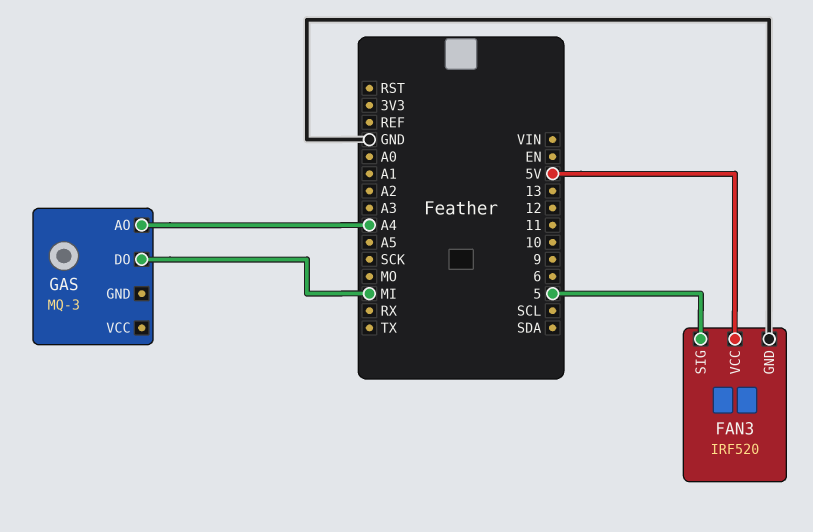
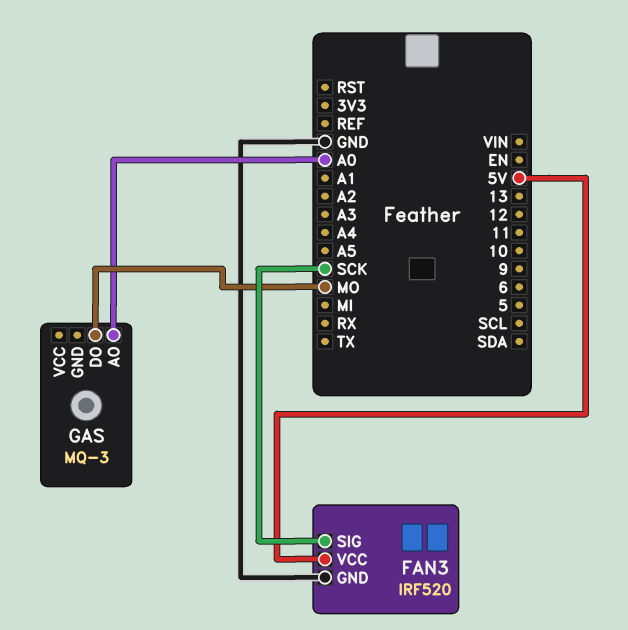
FAN3 pin SIG: 5 -> SCK
GAS pin AO: A4 -> A0
GAS pin DO: MI -> MO

